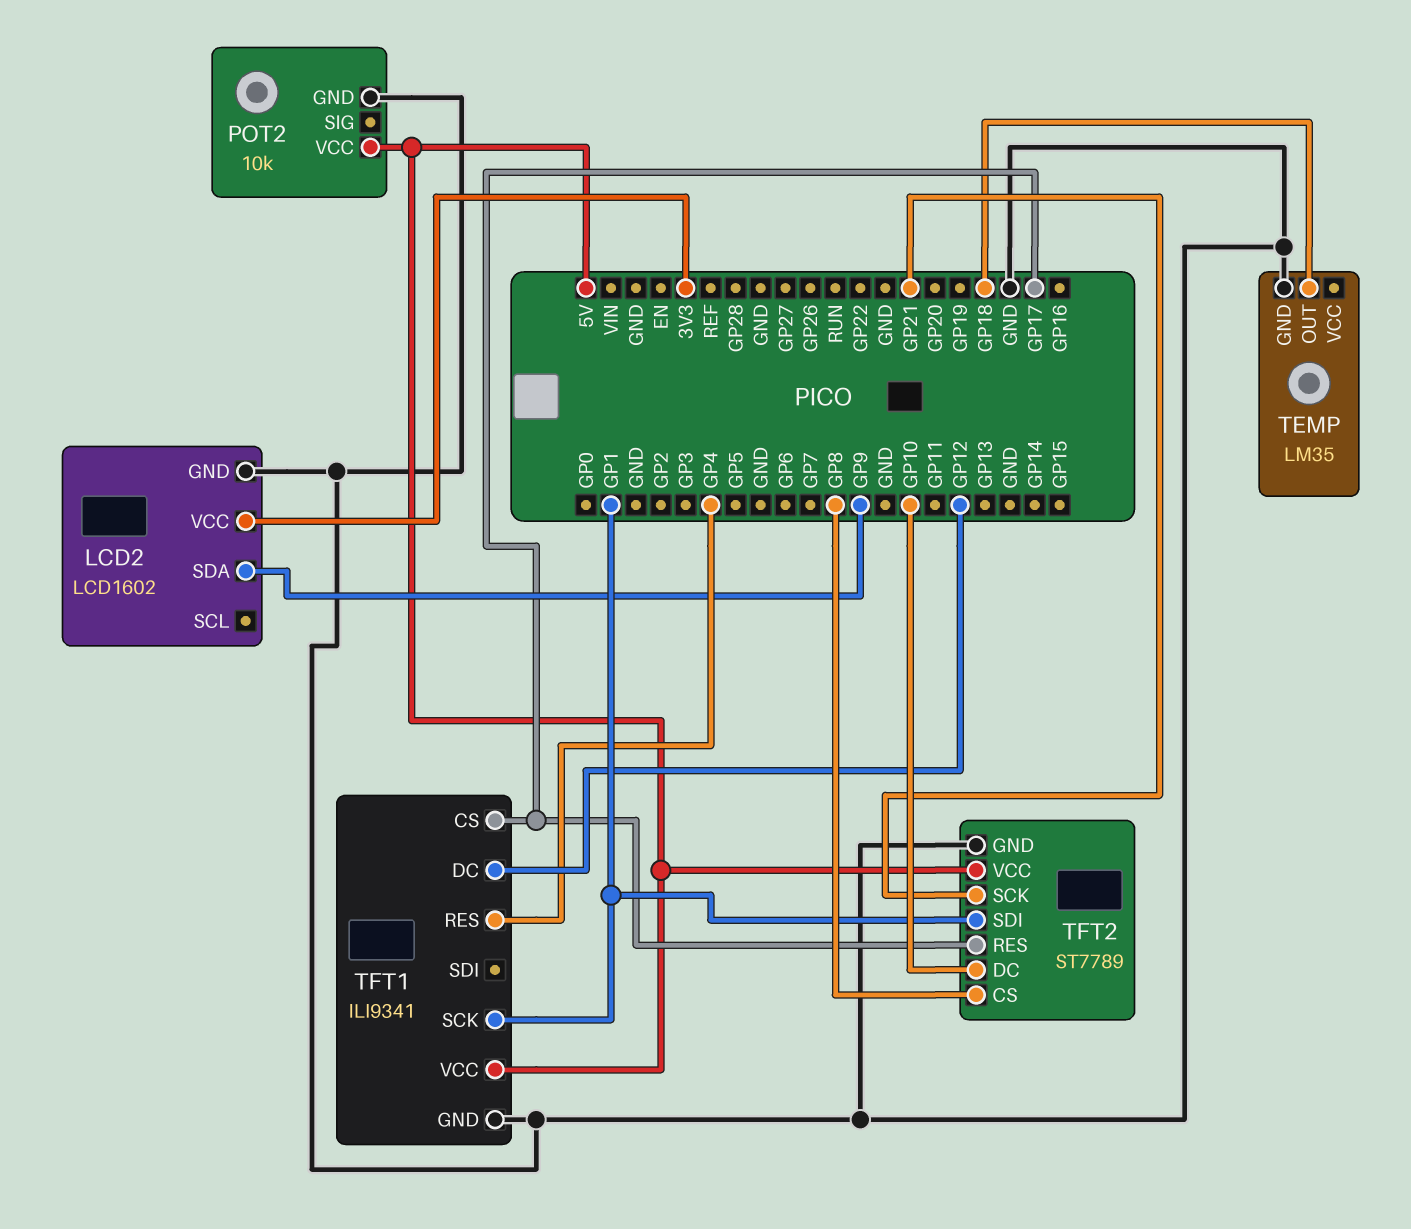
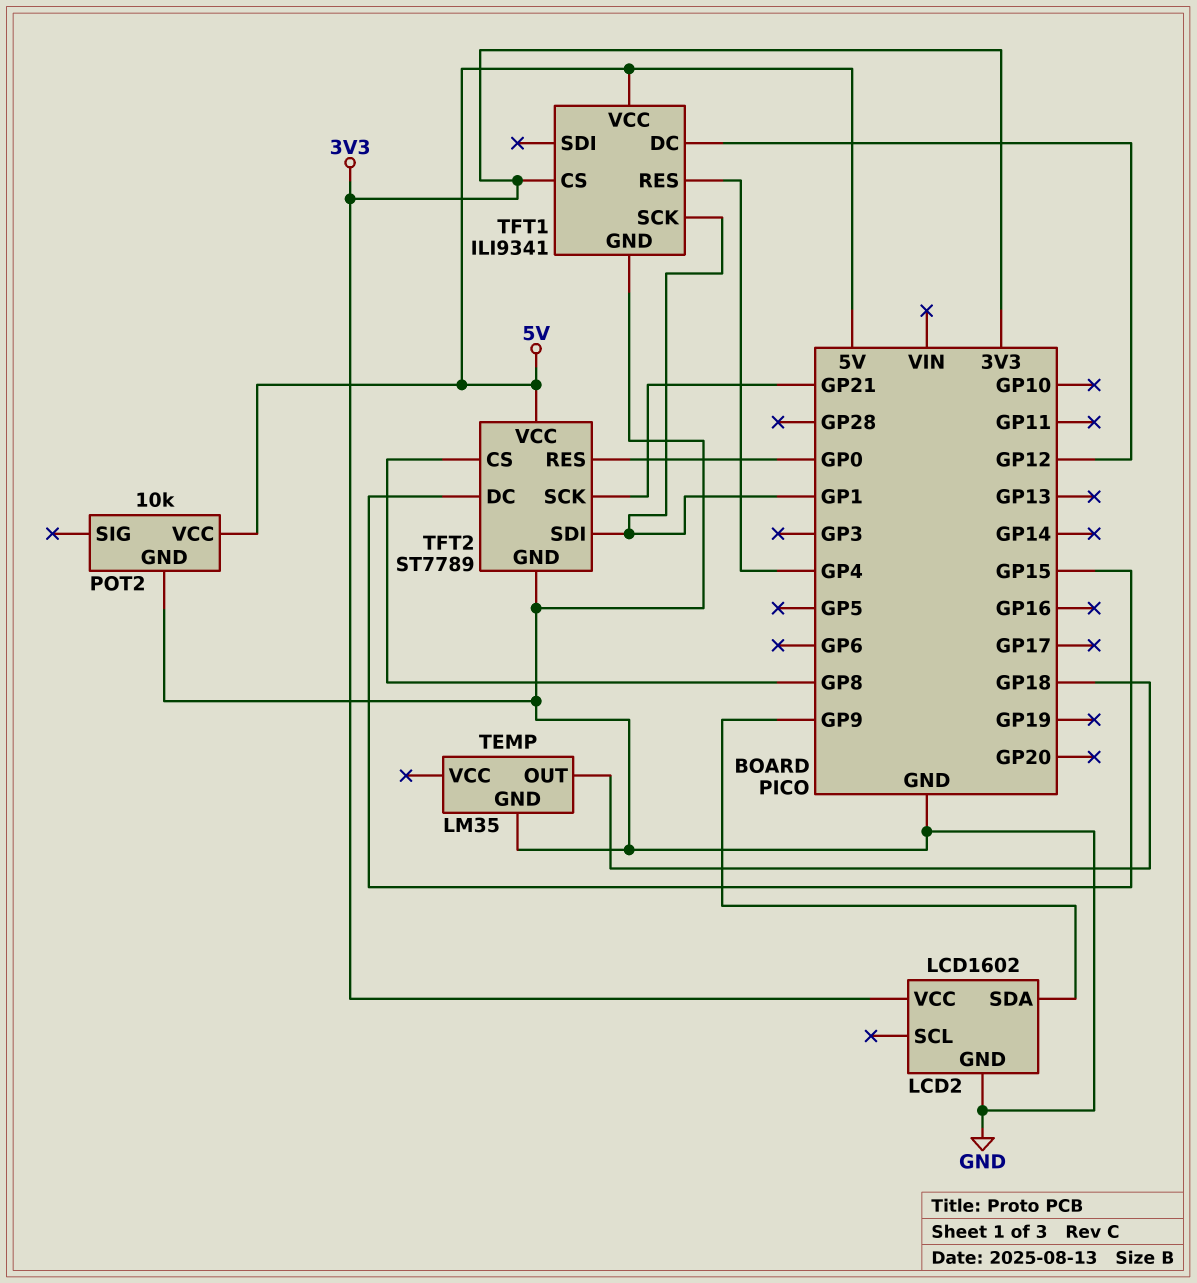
TFT1 pin CS: GP17 -> 3V3
TFT2 pin DC: GP10 -> GP15
TFT2 pin RES: GP17 -> GP0

